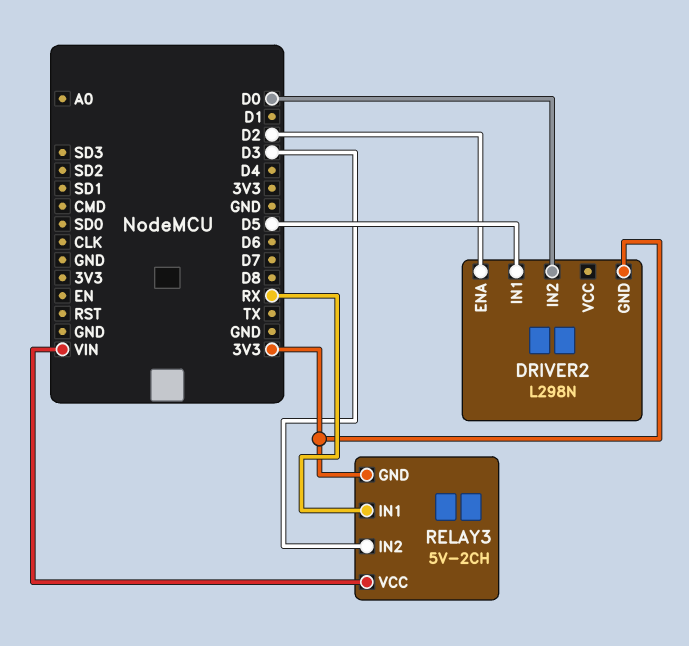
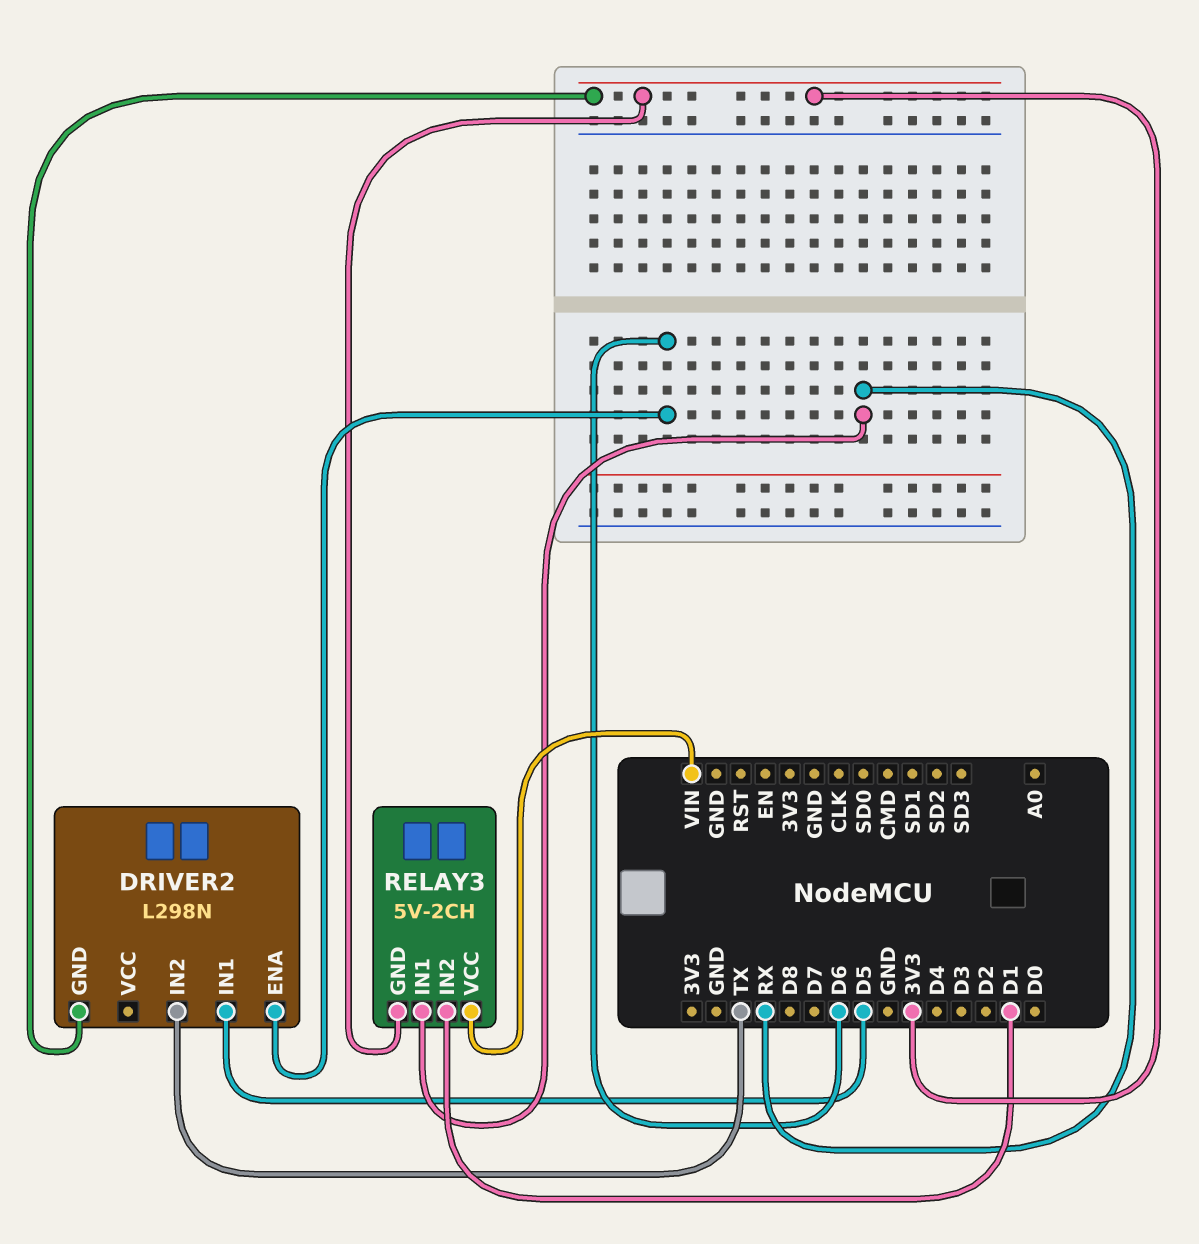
DRIVER2 pin ENA: D2 -> D6
DRIVER2 pin IN2: D0 -> TX
RELAY3 pin IN2: D3 -> D1

